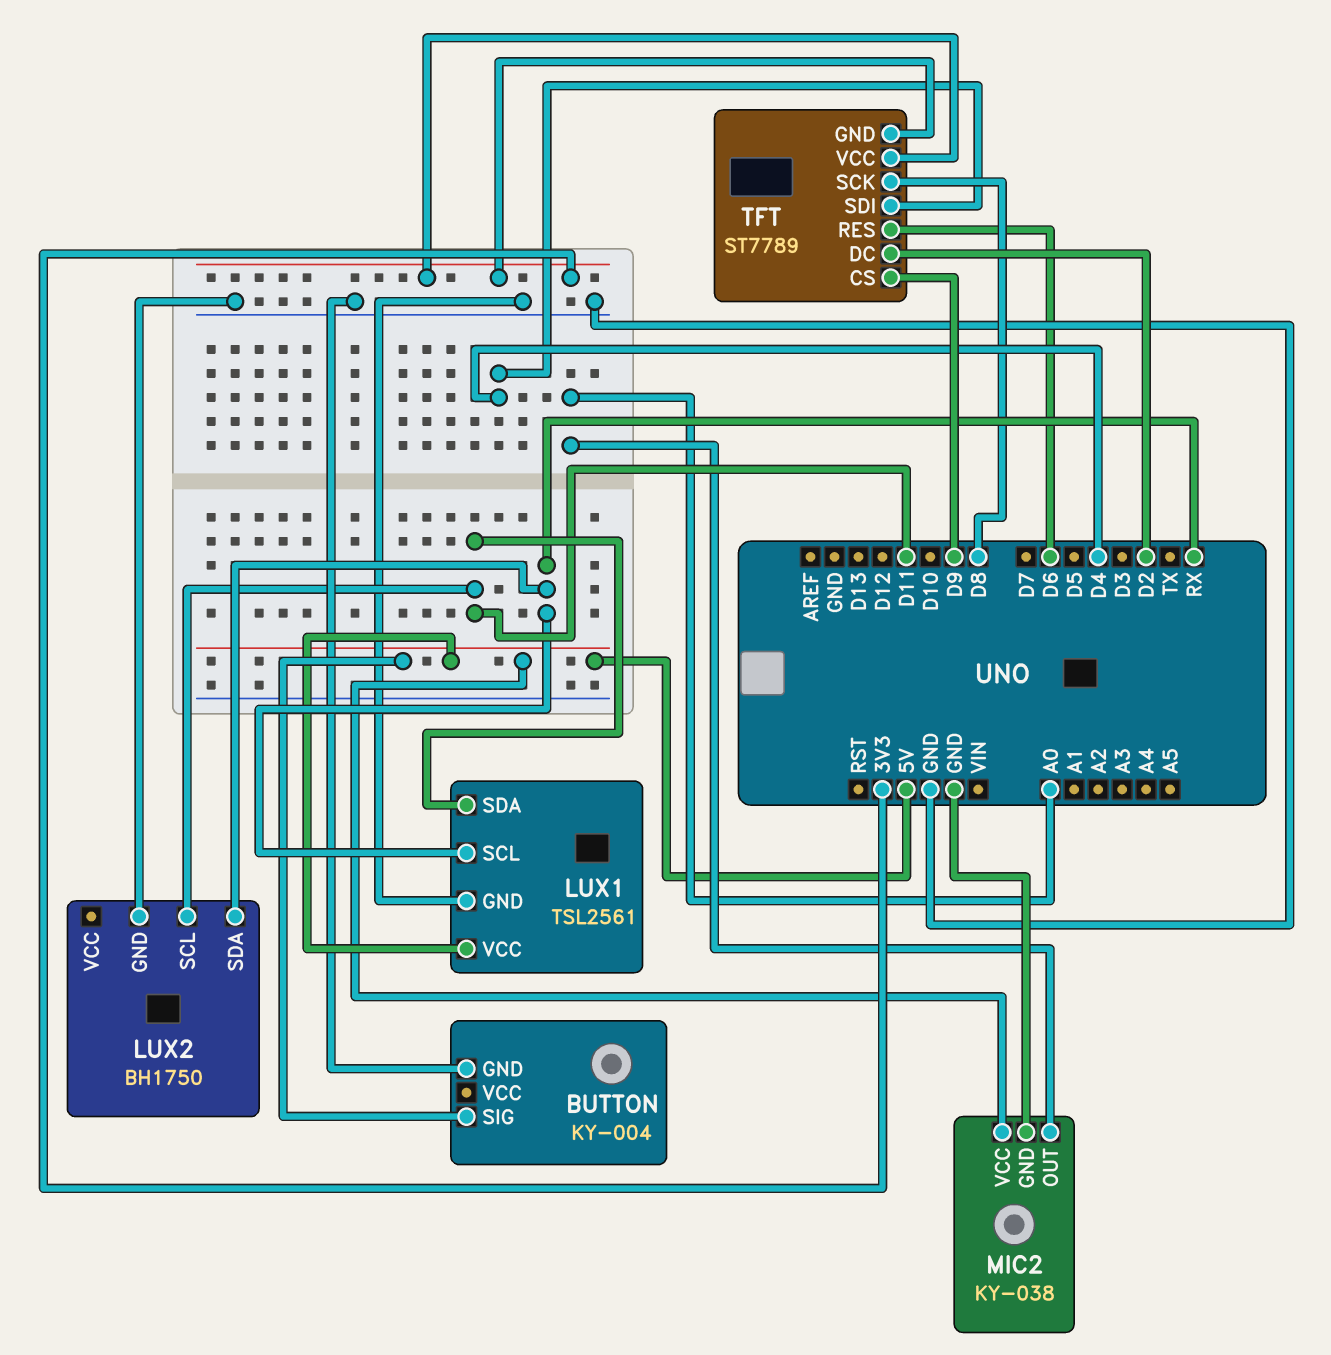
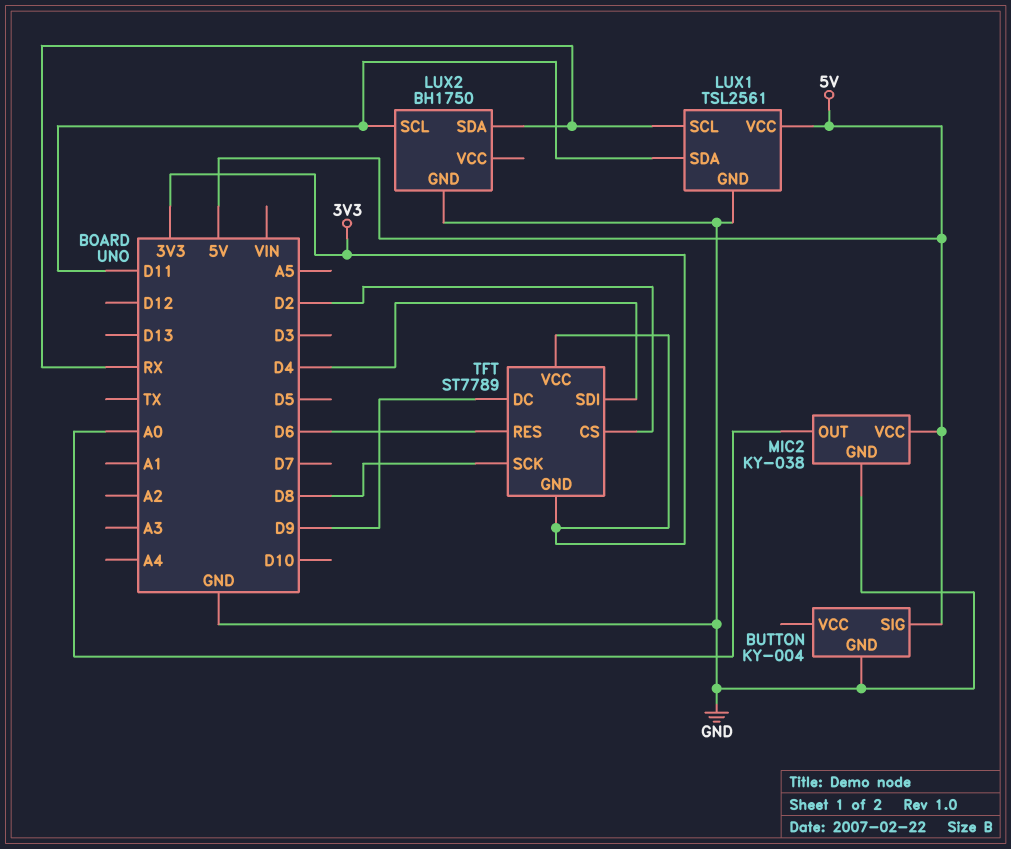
TFT pin CS: D9 -> D2
TFT pin DC: D2 -> D9

